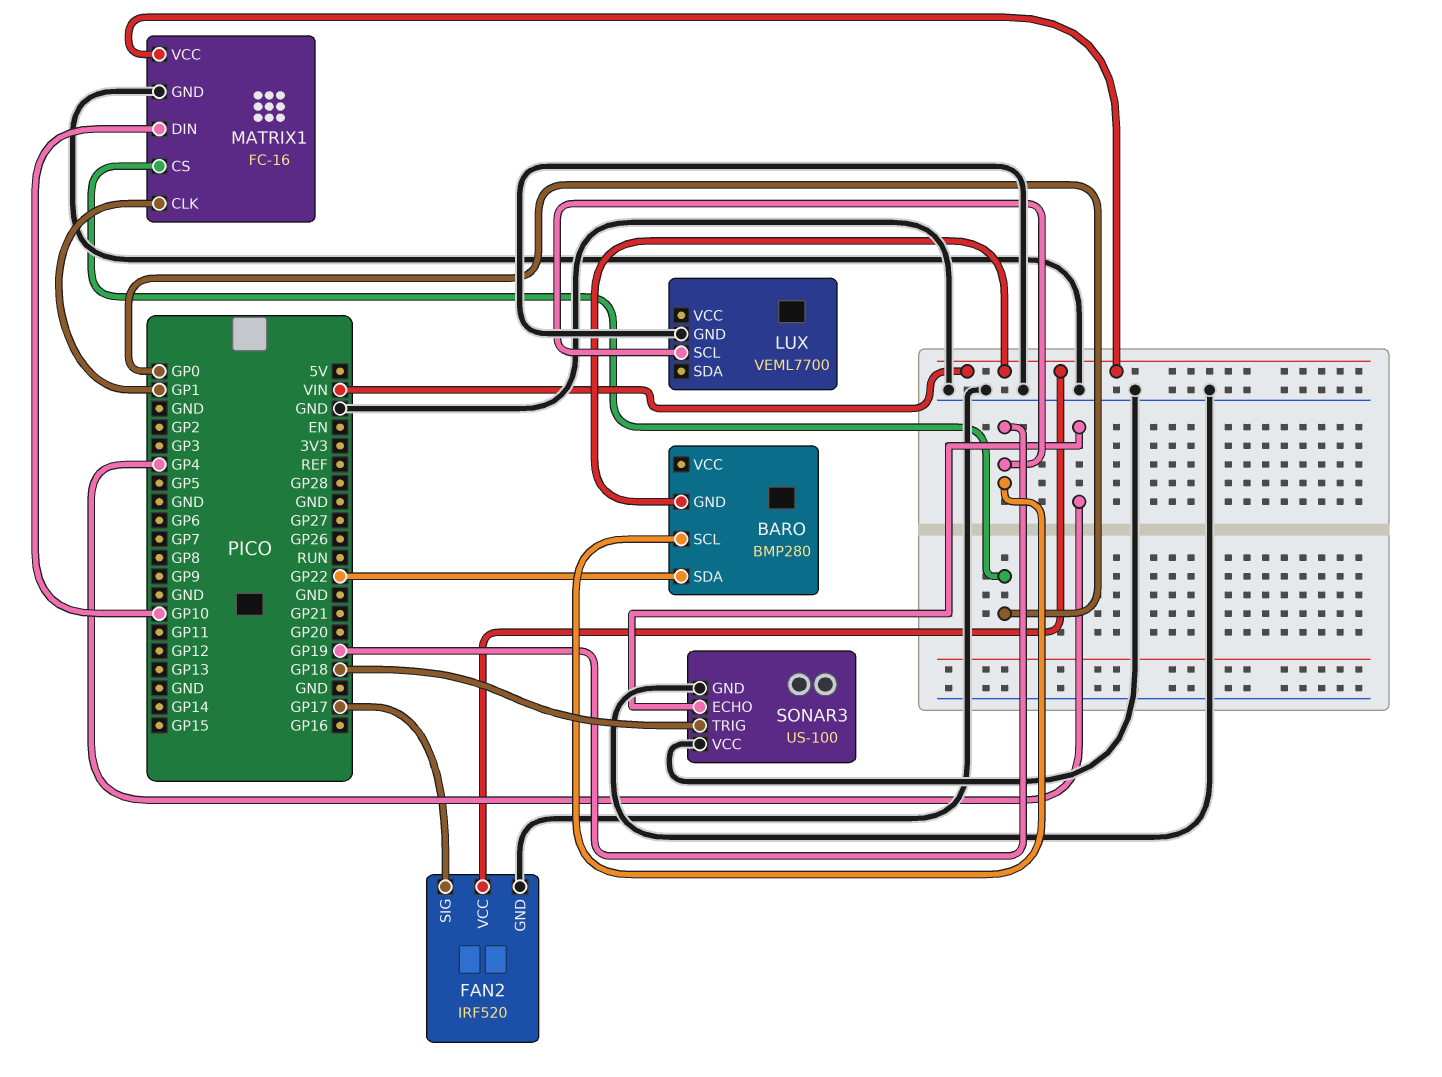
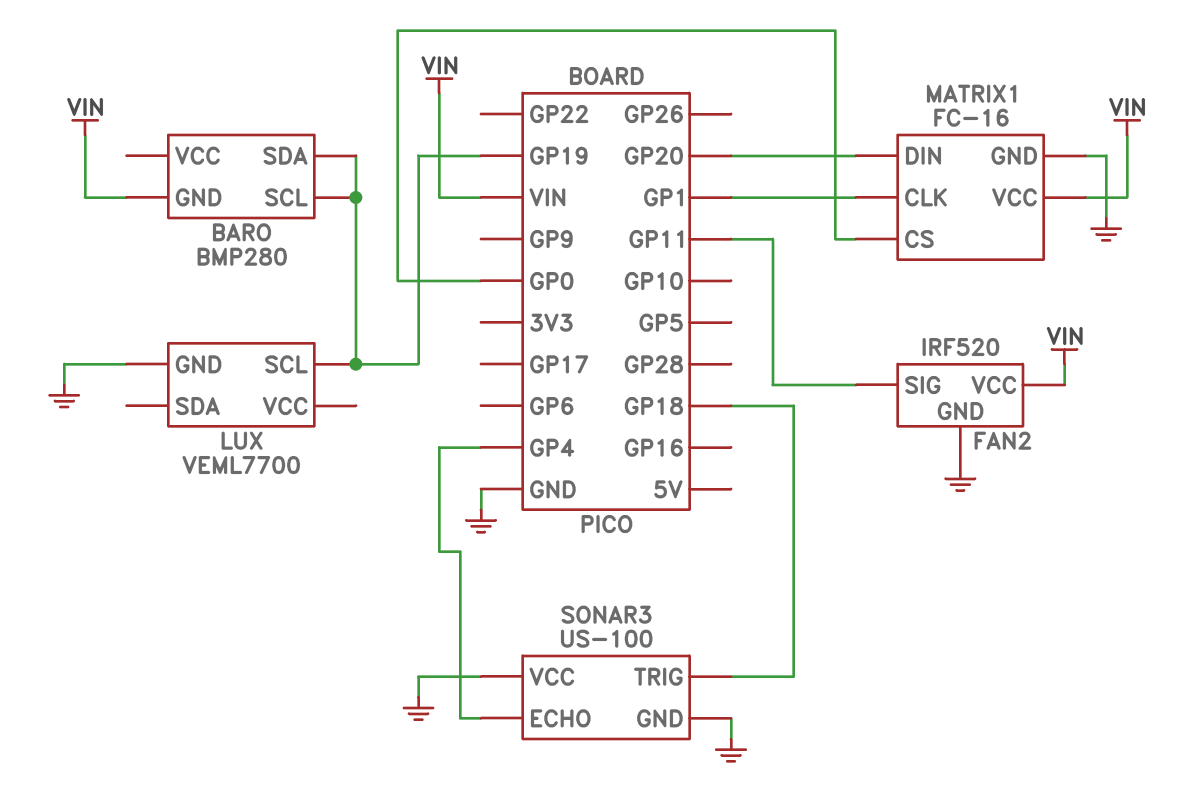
BARO pin SDA: GP22 -> GP19
FAN2 pin SIG: GP17 -> GP11
MATRIX1 pin DIN: GP10 -> GP20

